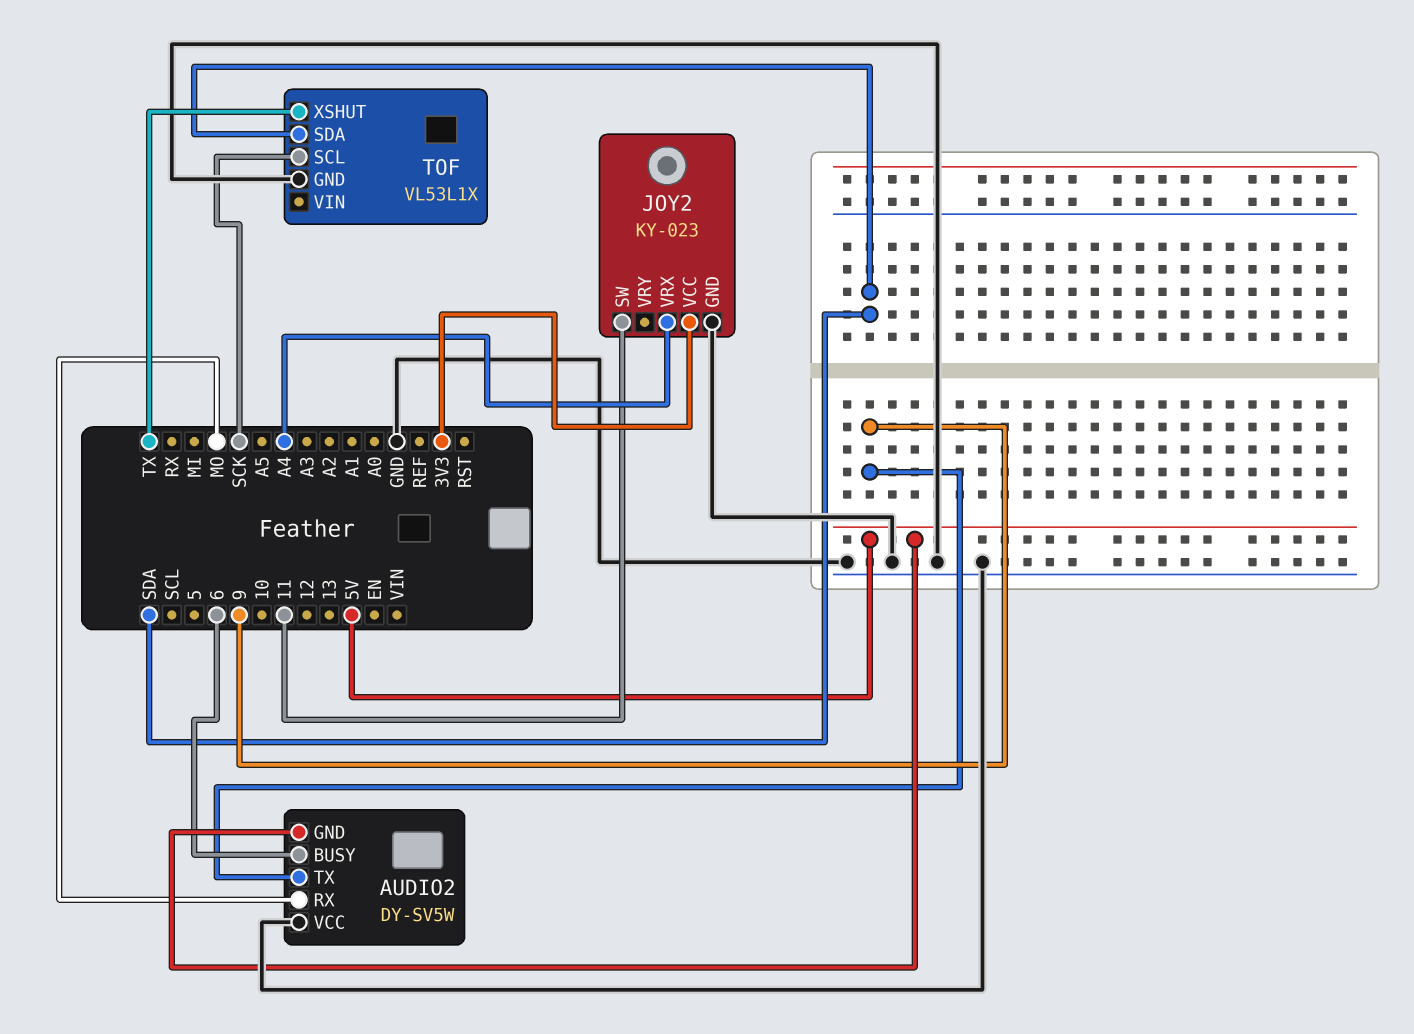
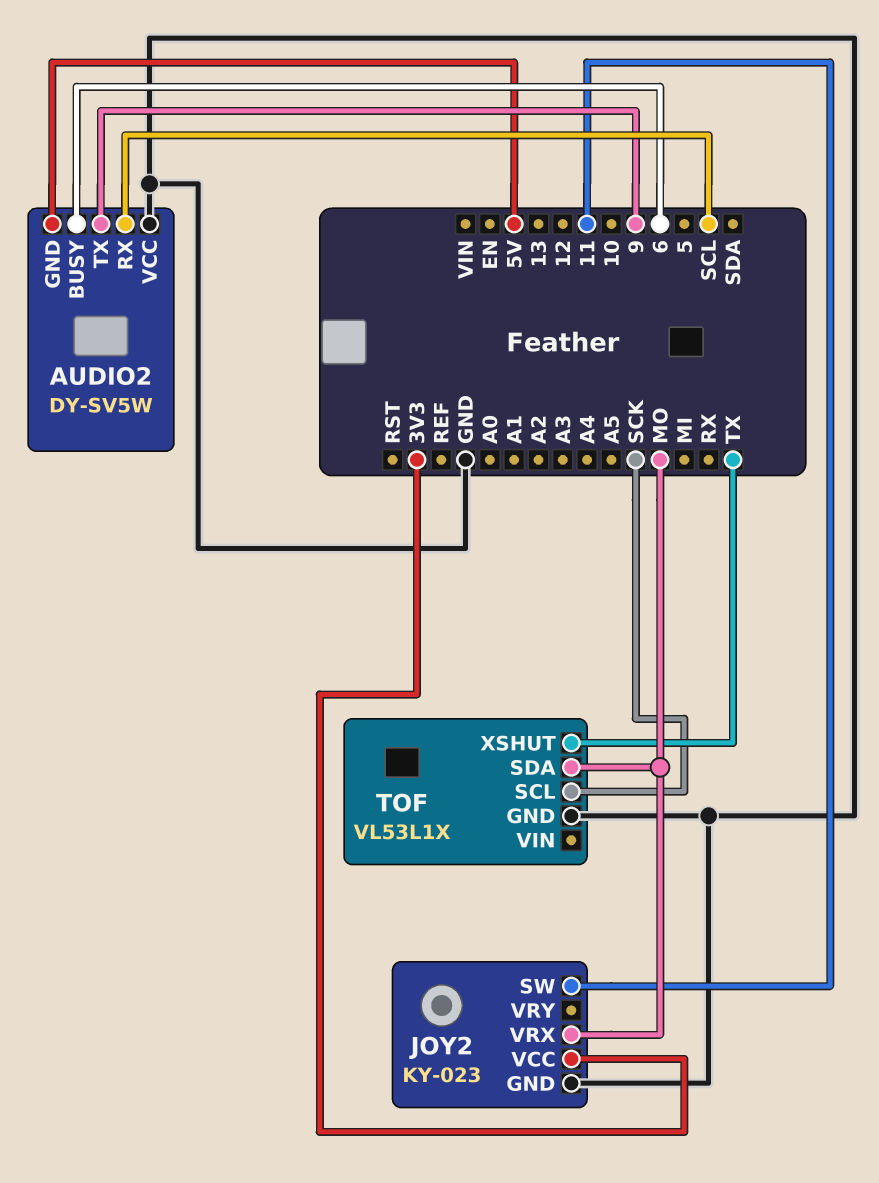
AUDIO2 pin RX: MO -> SCL
JOY2 pin VRX: A4 -> MO
TOF pin SDA: SDA -> MO

